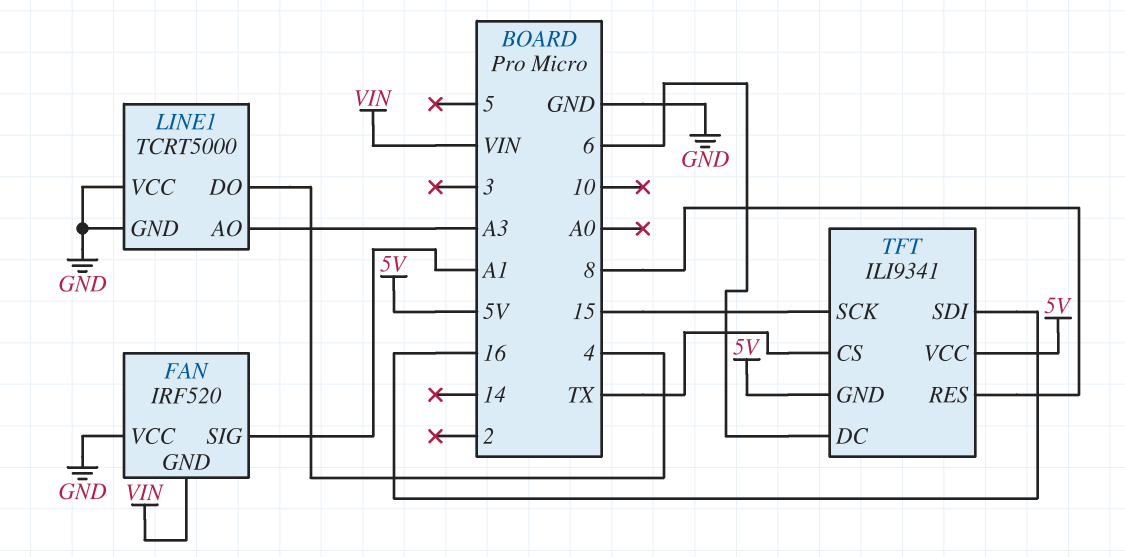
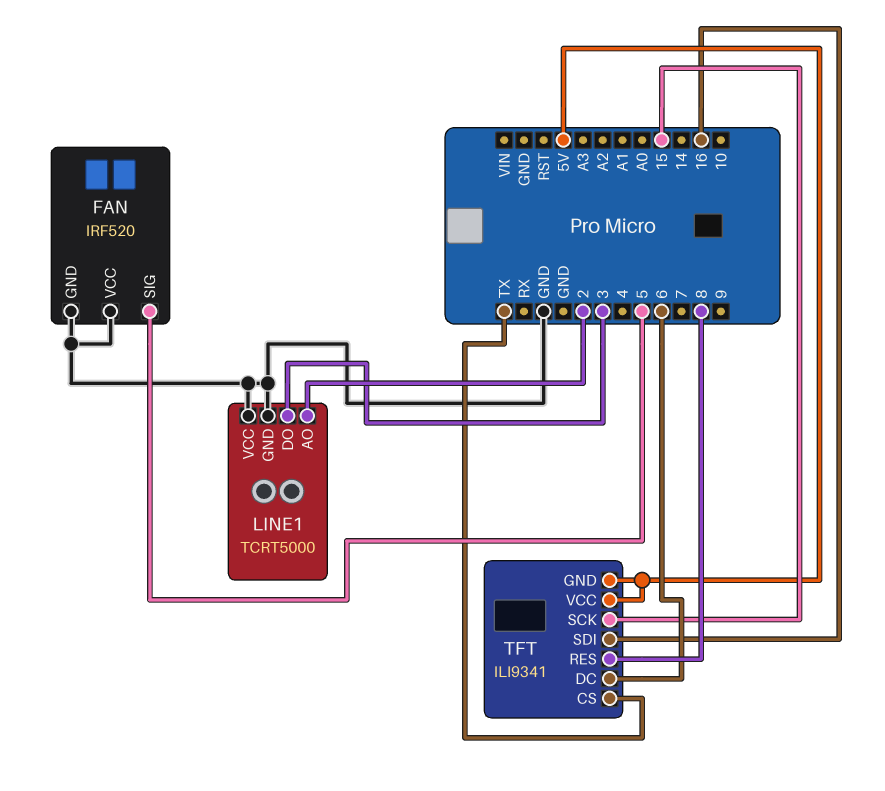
FAN pin GND: VIN -> GND
FAN pin SIG: A1 -> 5
LINE1 pin AO: A3 -> 2
LINE1 pin DO: 4 -> 3

